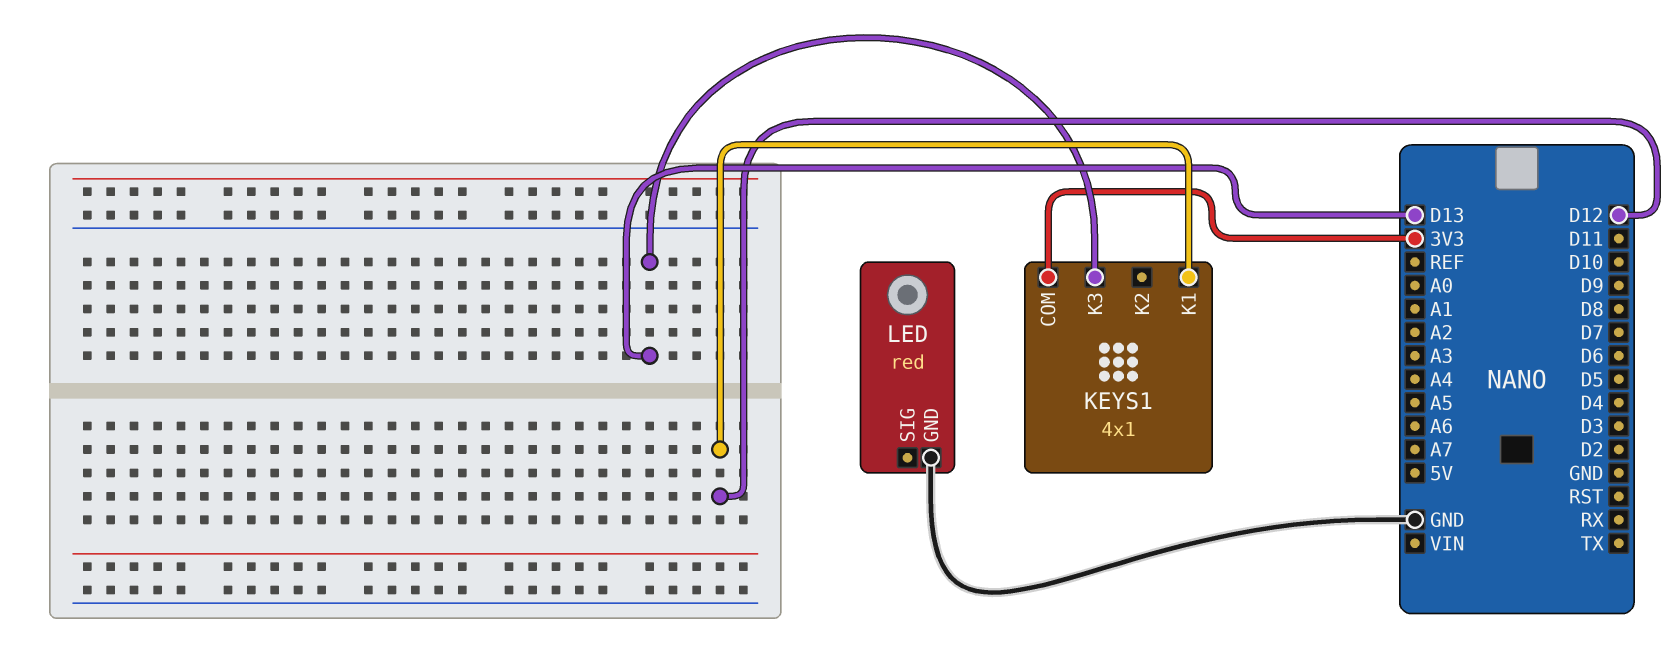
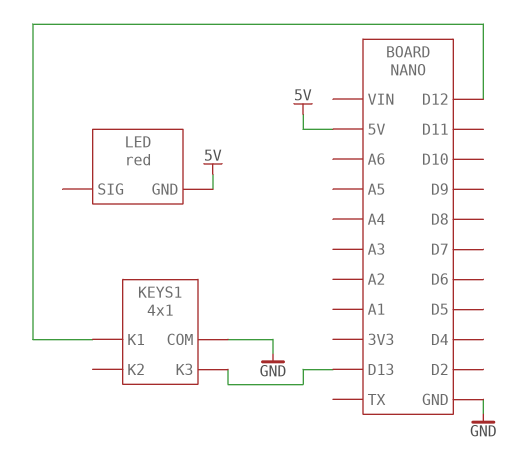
KEYS1 pin COM: 3V3 -> GND
LED pin GND: GND -> 5V

